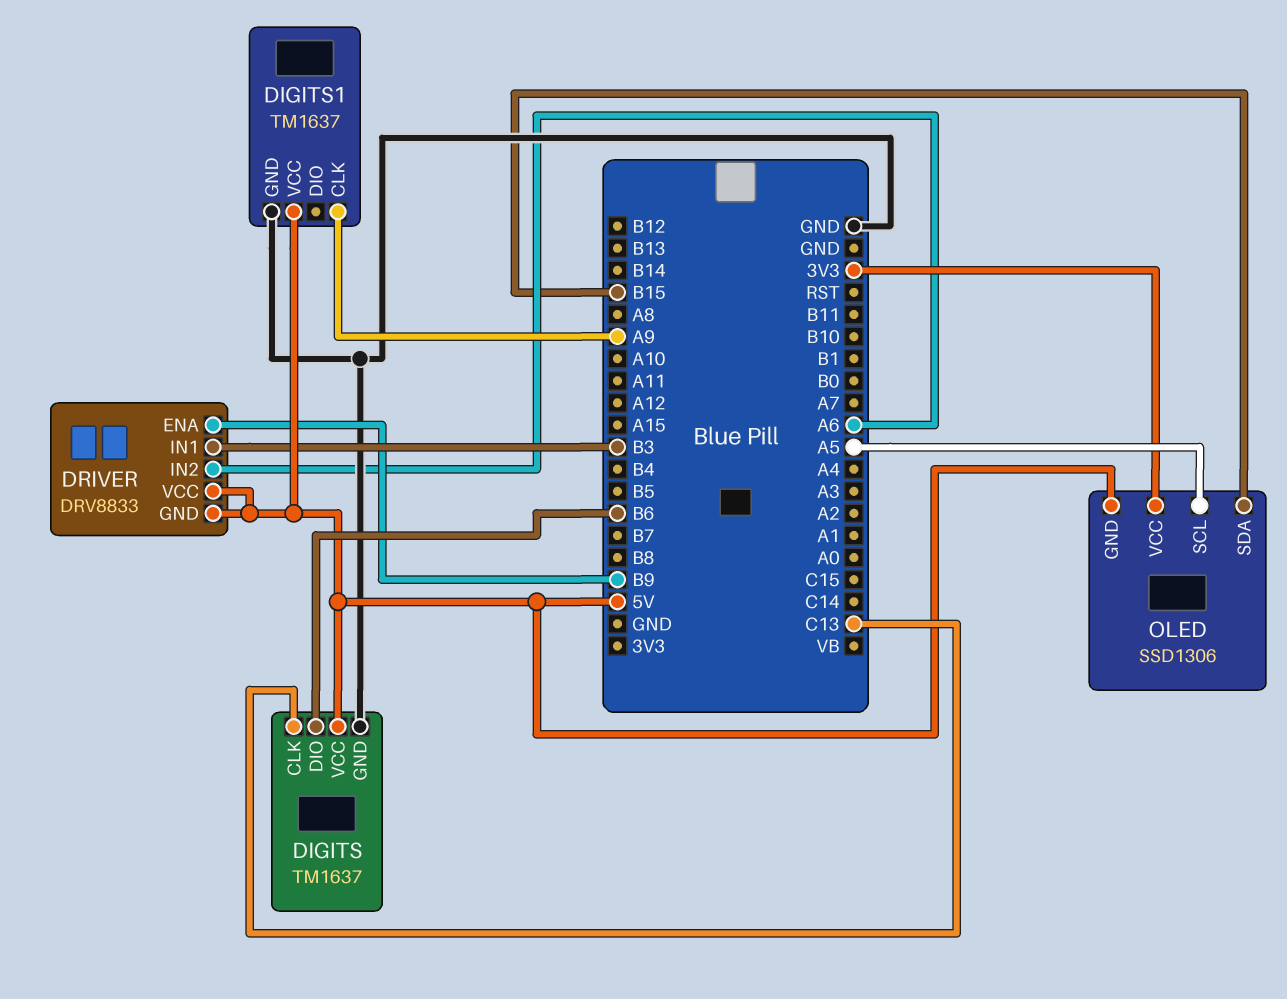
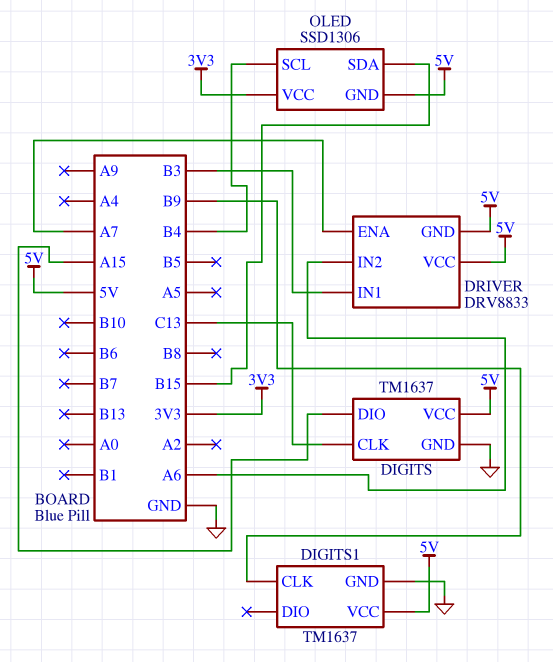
DIGITS pin DIO: B6 -> A15
DIGITS1 pin CLK: A9 -> B9
DRIVER pin ENA: B9 -> A7
OLED pin SCL: A5 -> B4

